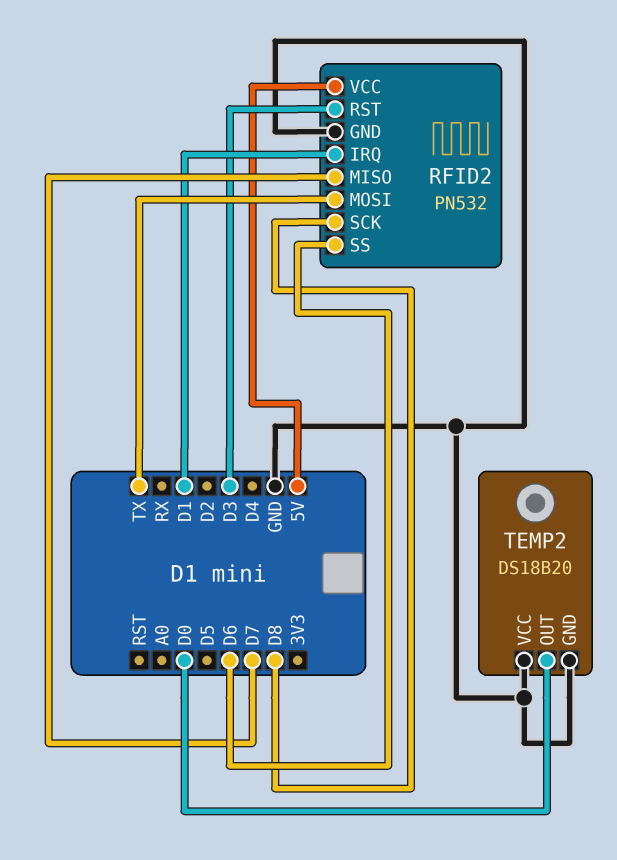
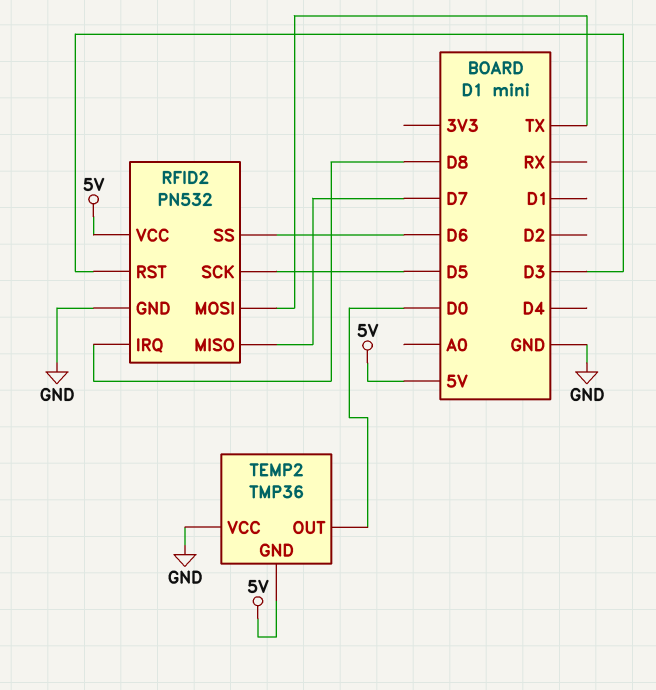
RFID2 pin IRQ: D1 -> D8
RFID2 pin SCK: D8 -> D5
TEMP2: DS18B20 -> TMP36
TEMP2 pin GND: GND -> 5V

